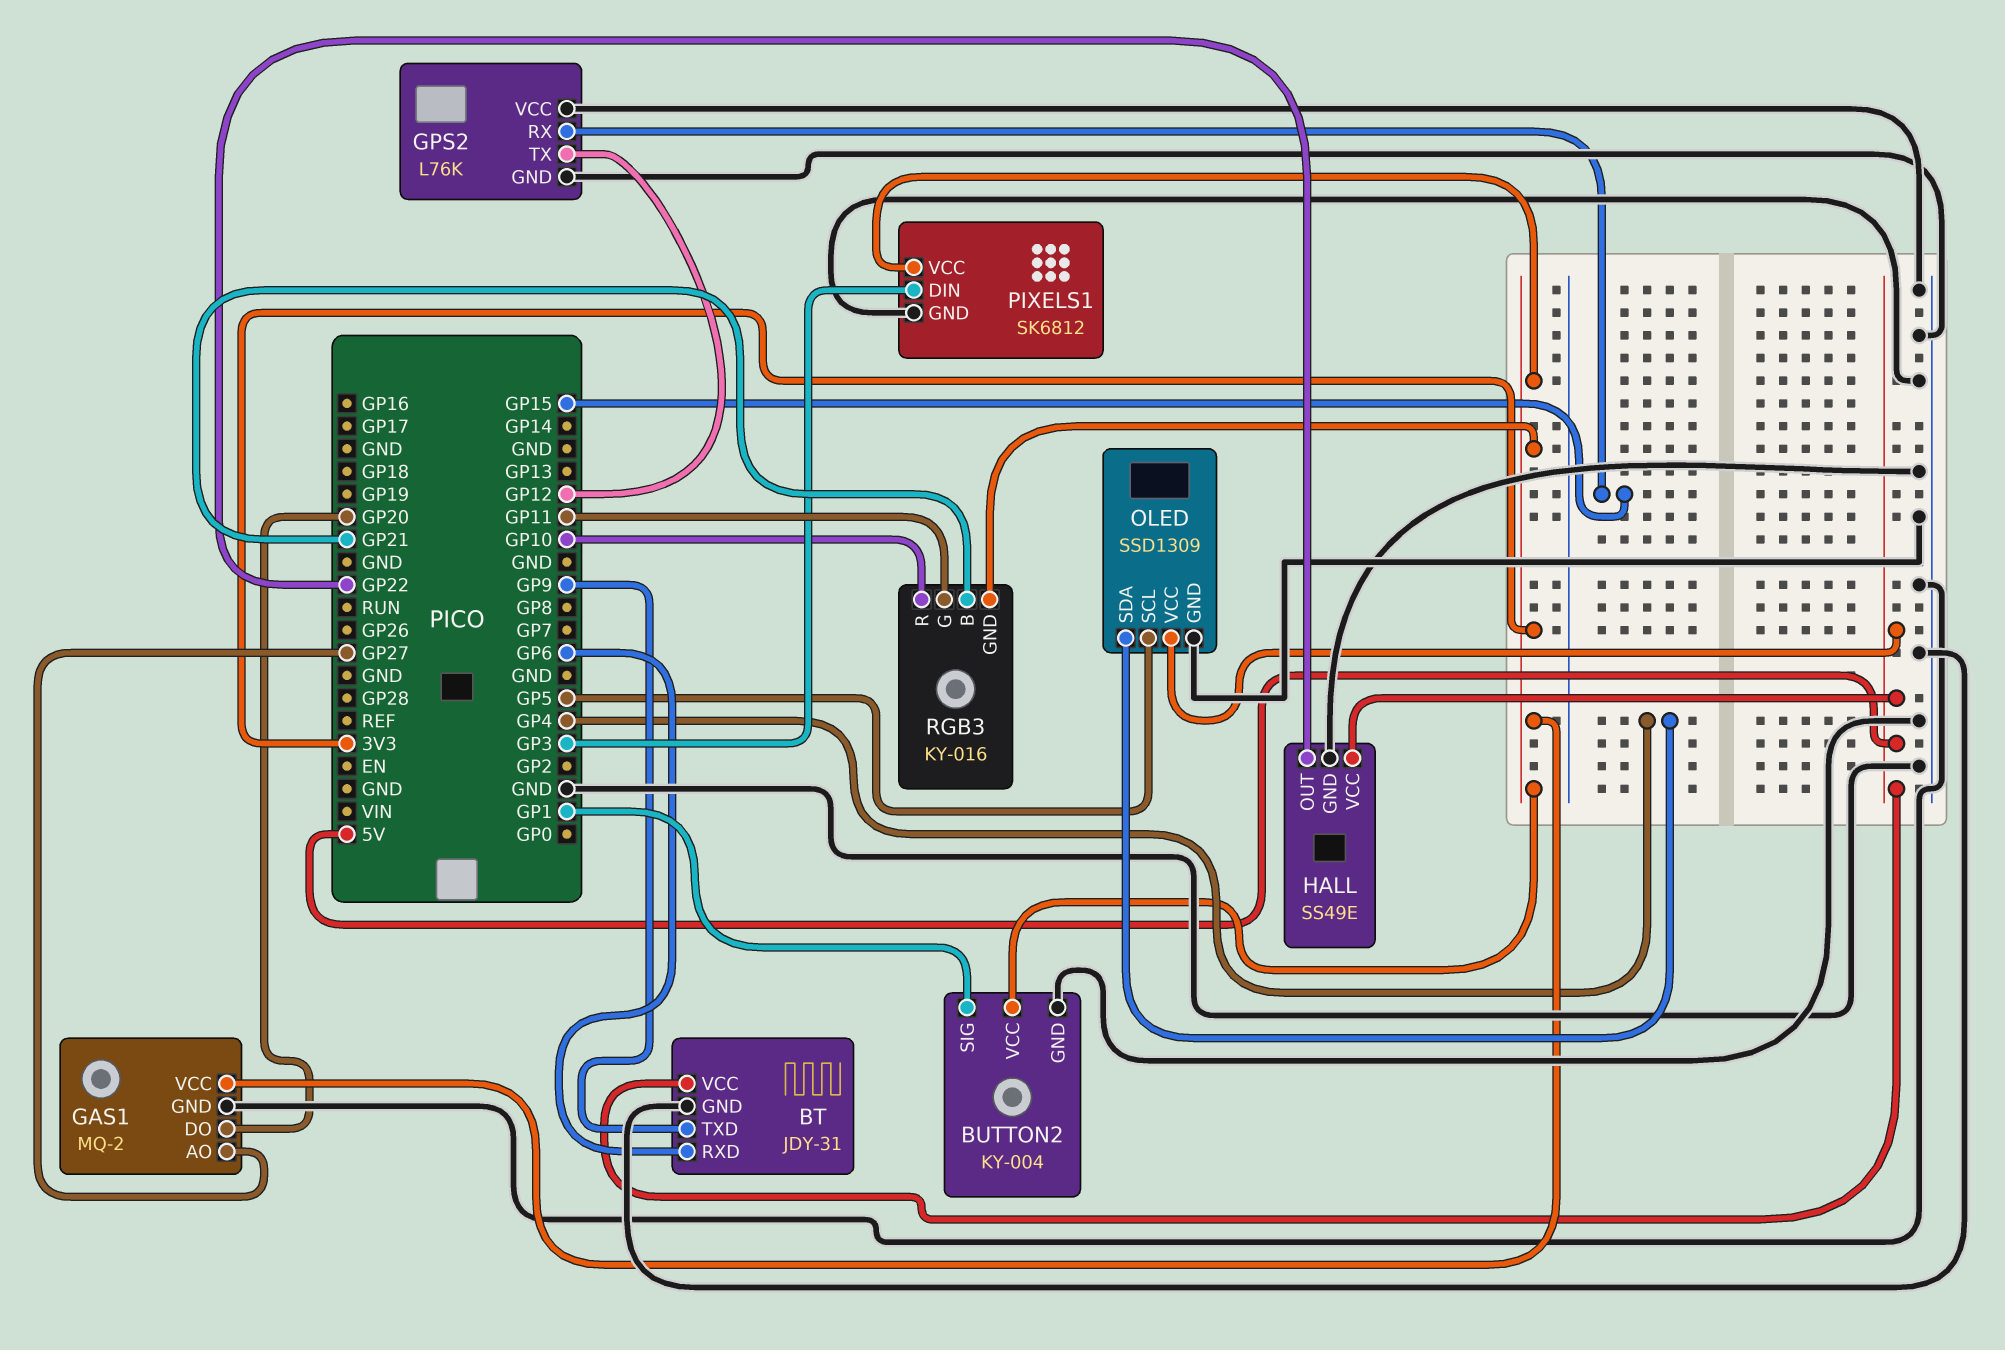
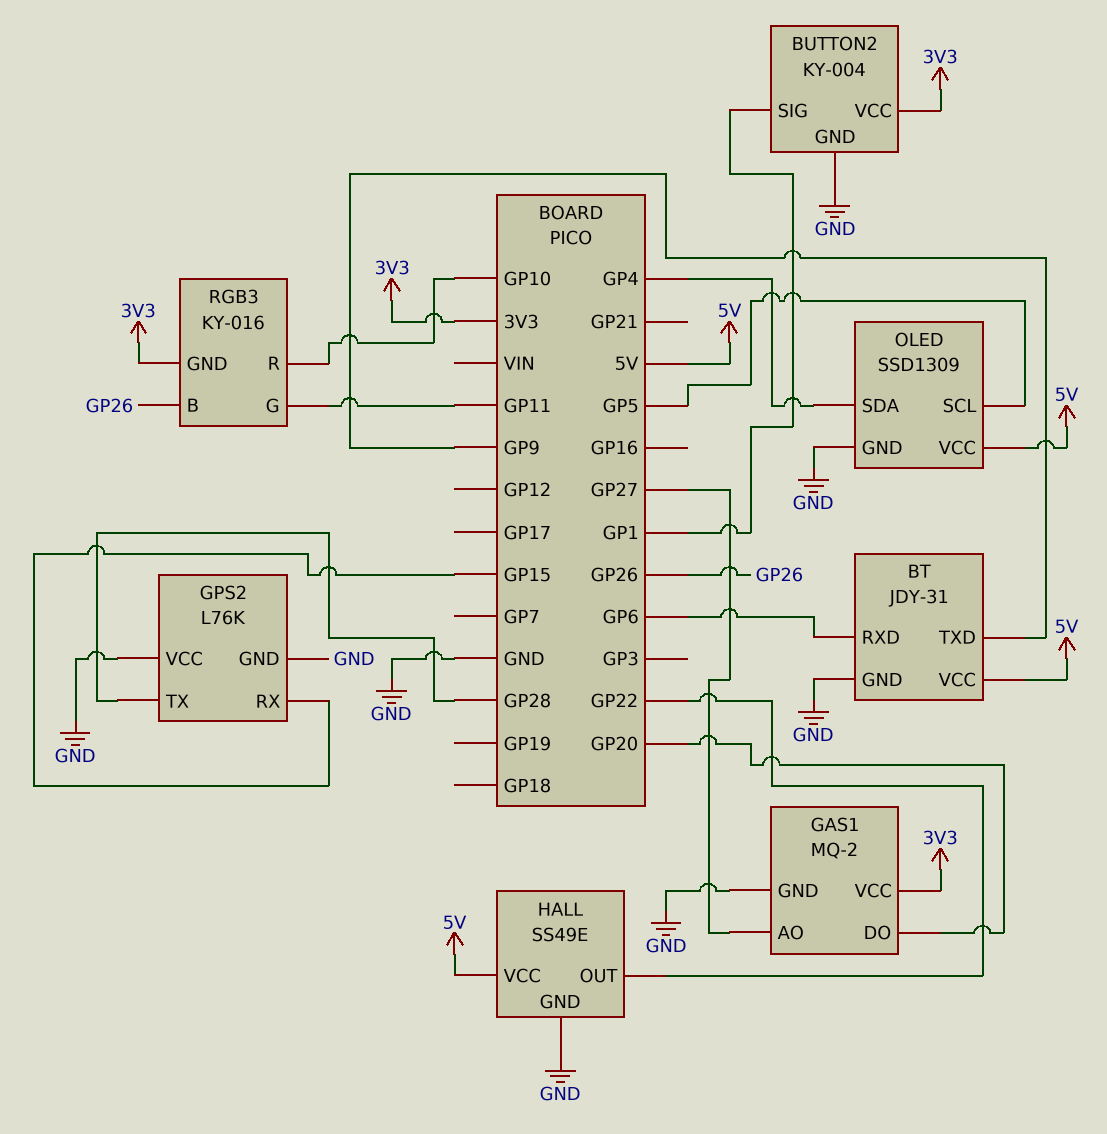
GPS2 pin TX: GP12 -> GP28
PIXELS1: SK6812 -> none
PIXELS1 pin DIN: GP3 -> none
PIXELS1 pin GND: GND -> none
PIXELS1 pin VCC: 3V3 -> none
RGB3 pin B: GP21 -> GP26

